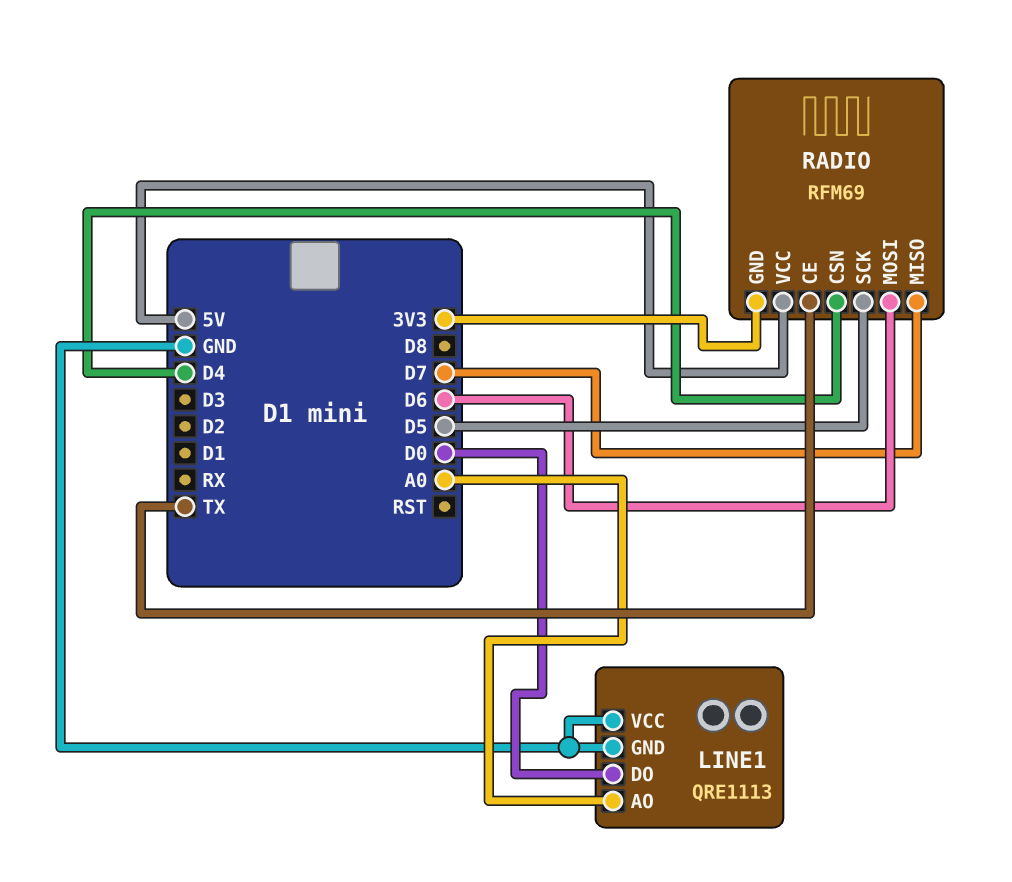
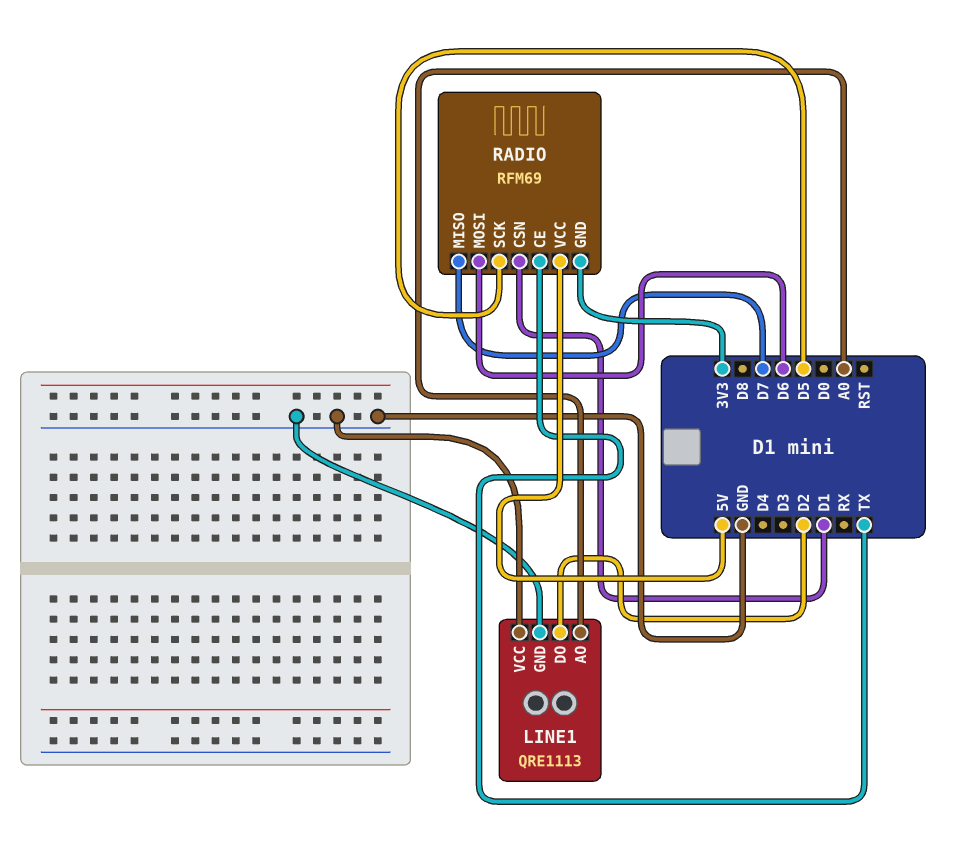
LINE1 pin DO: D0 -> D2
RADIO pin CSN: D4 -> D1

